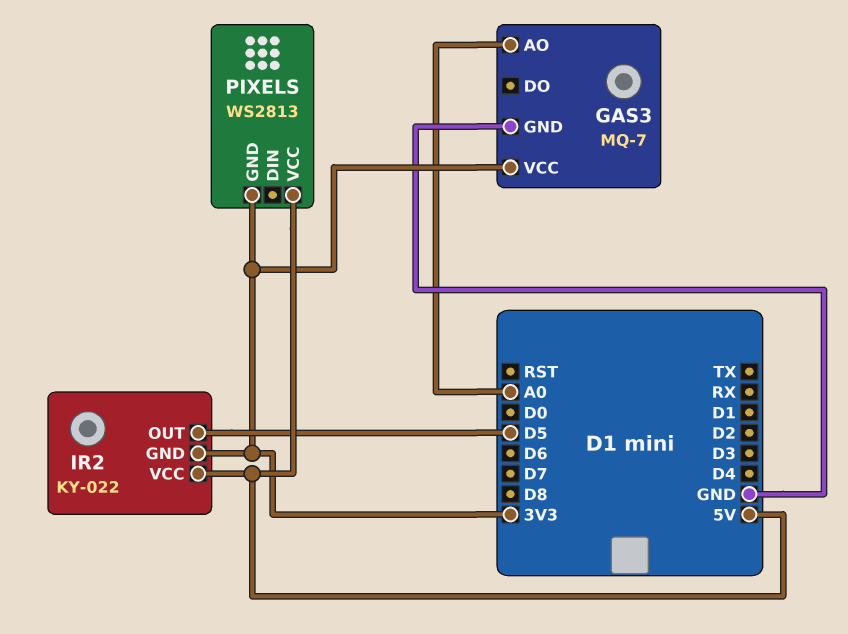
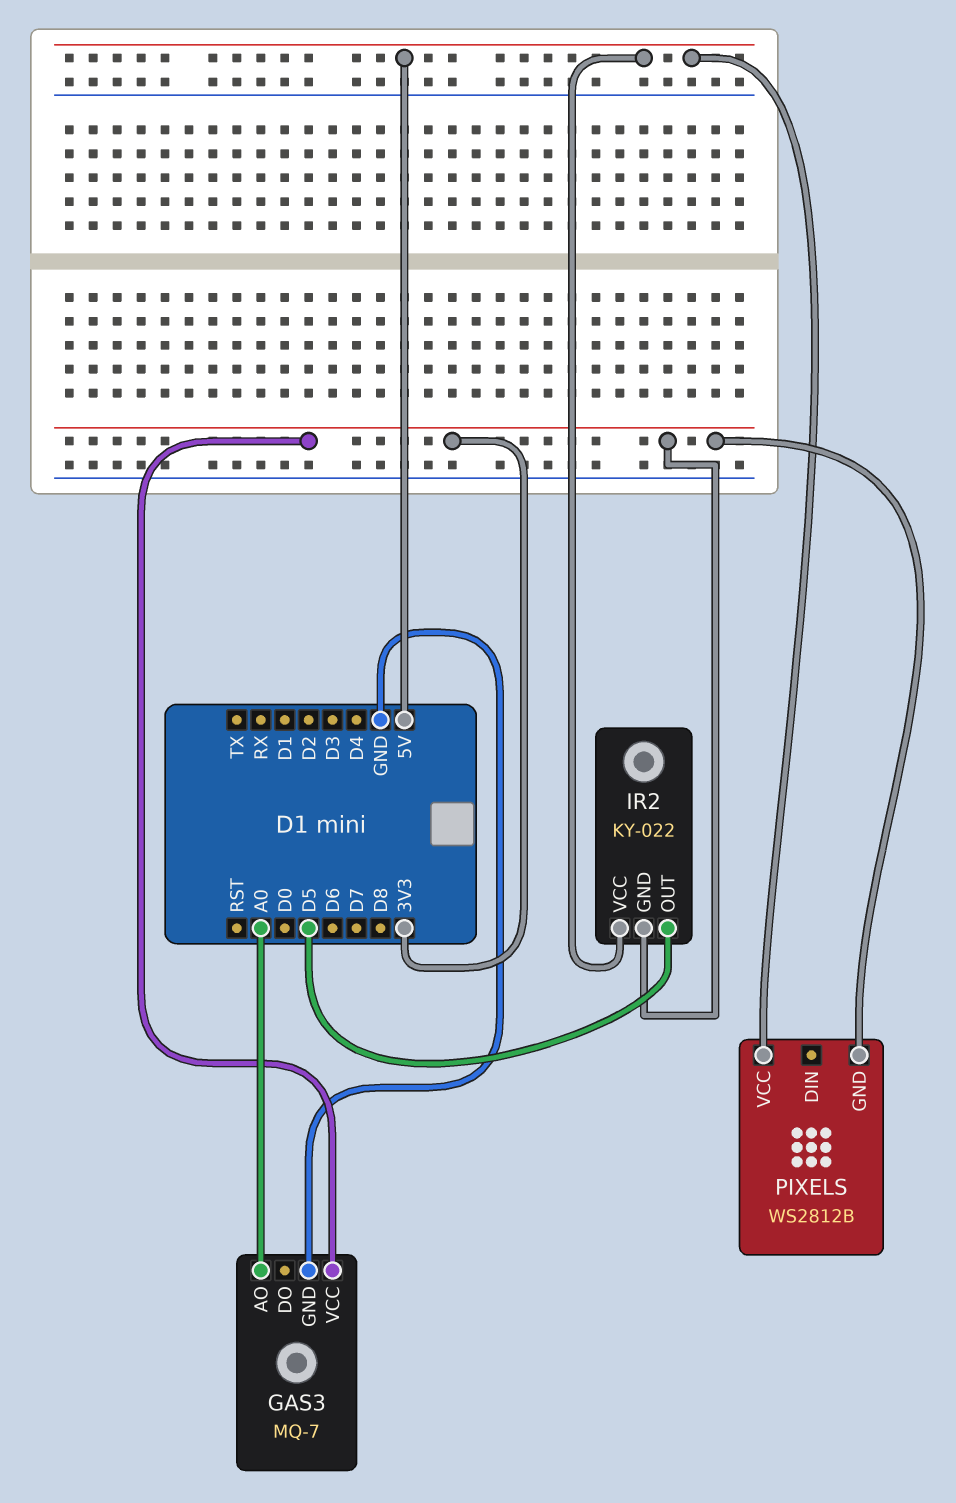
PIXELS: WS2813 -> WS2812B

